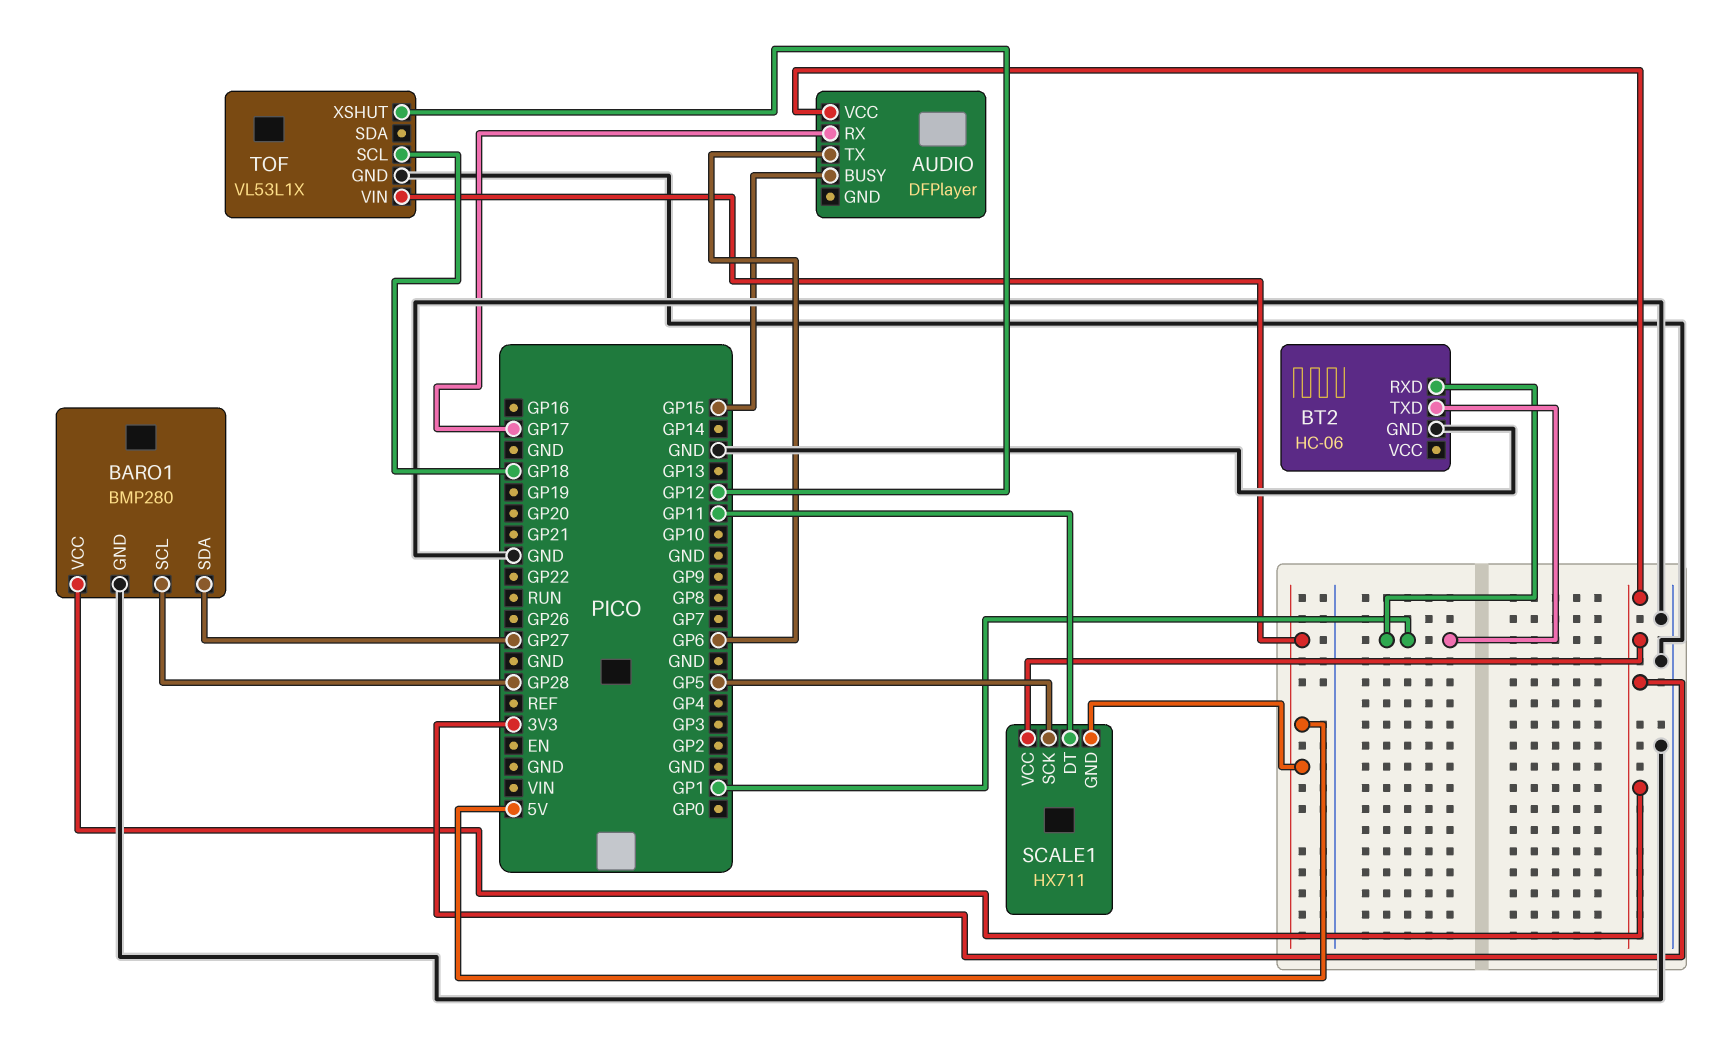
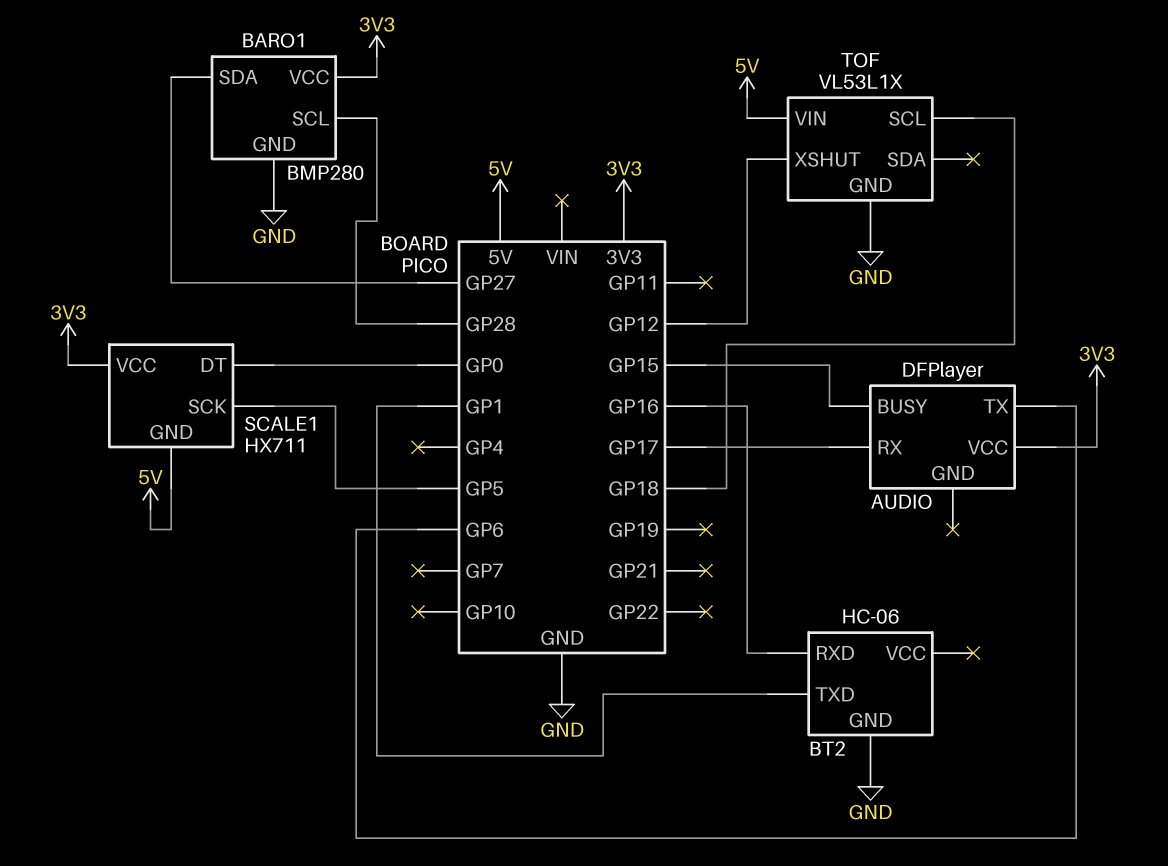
BT2 pin RXD: GP1 -> GP16
SCALE1 pin DT: GP11 -> GP0

